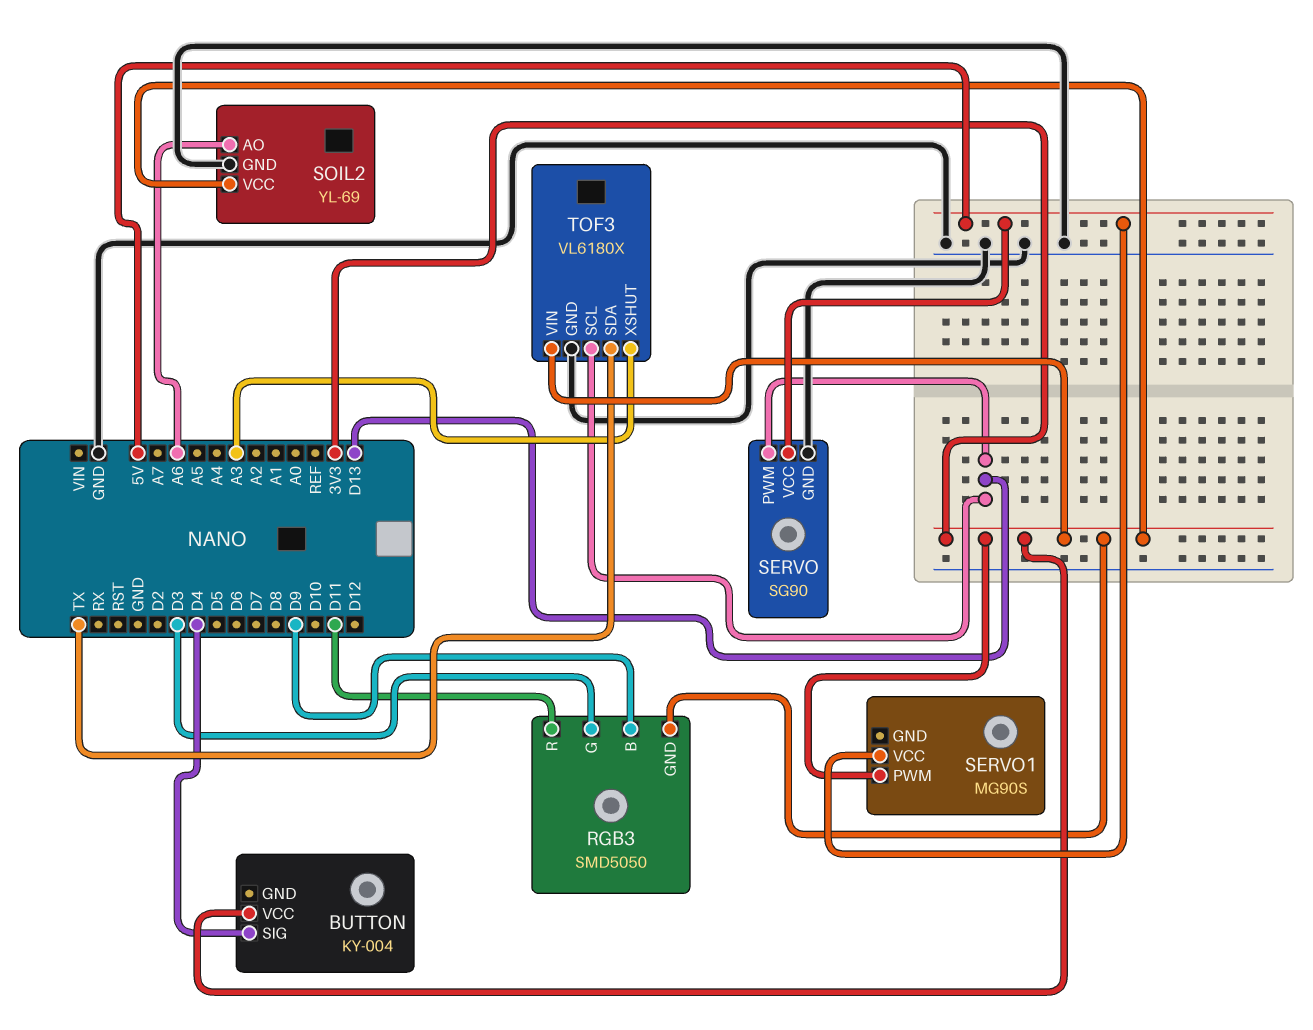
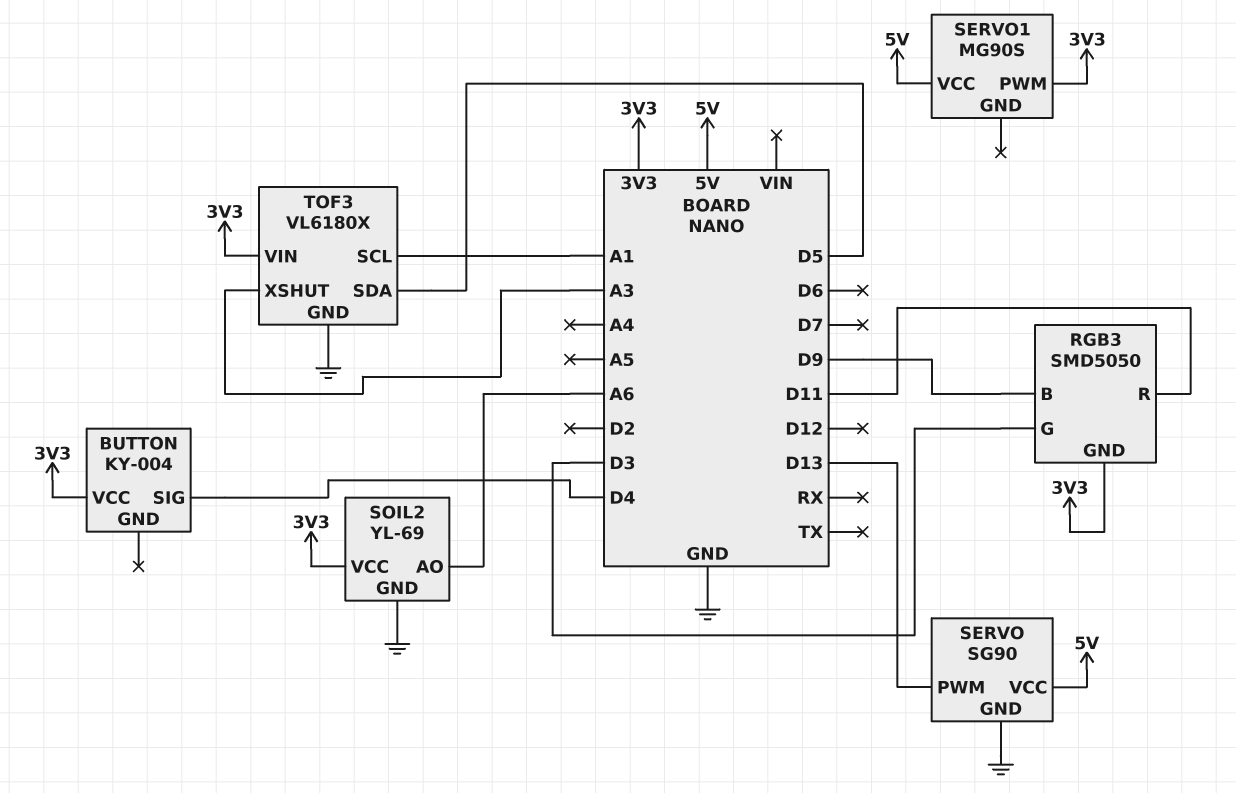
TOF3 pin SCL: D13 -> A1
TOF3 pin SDA: TX -> D5

